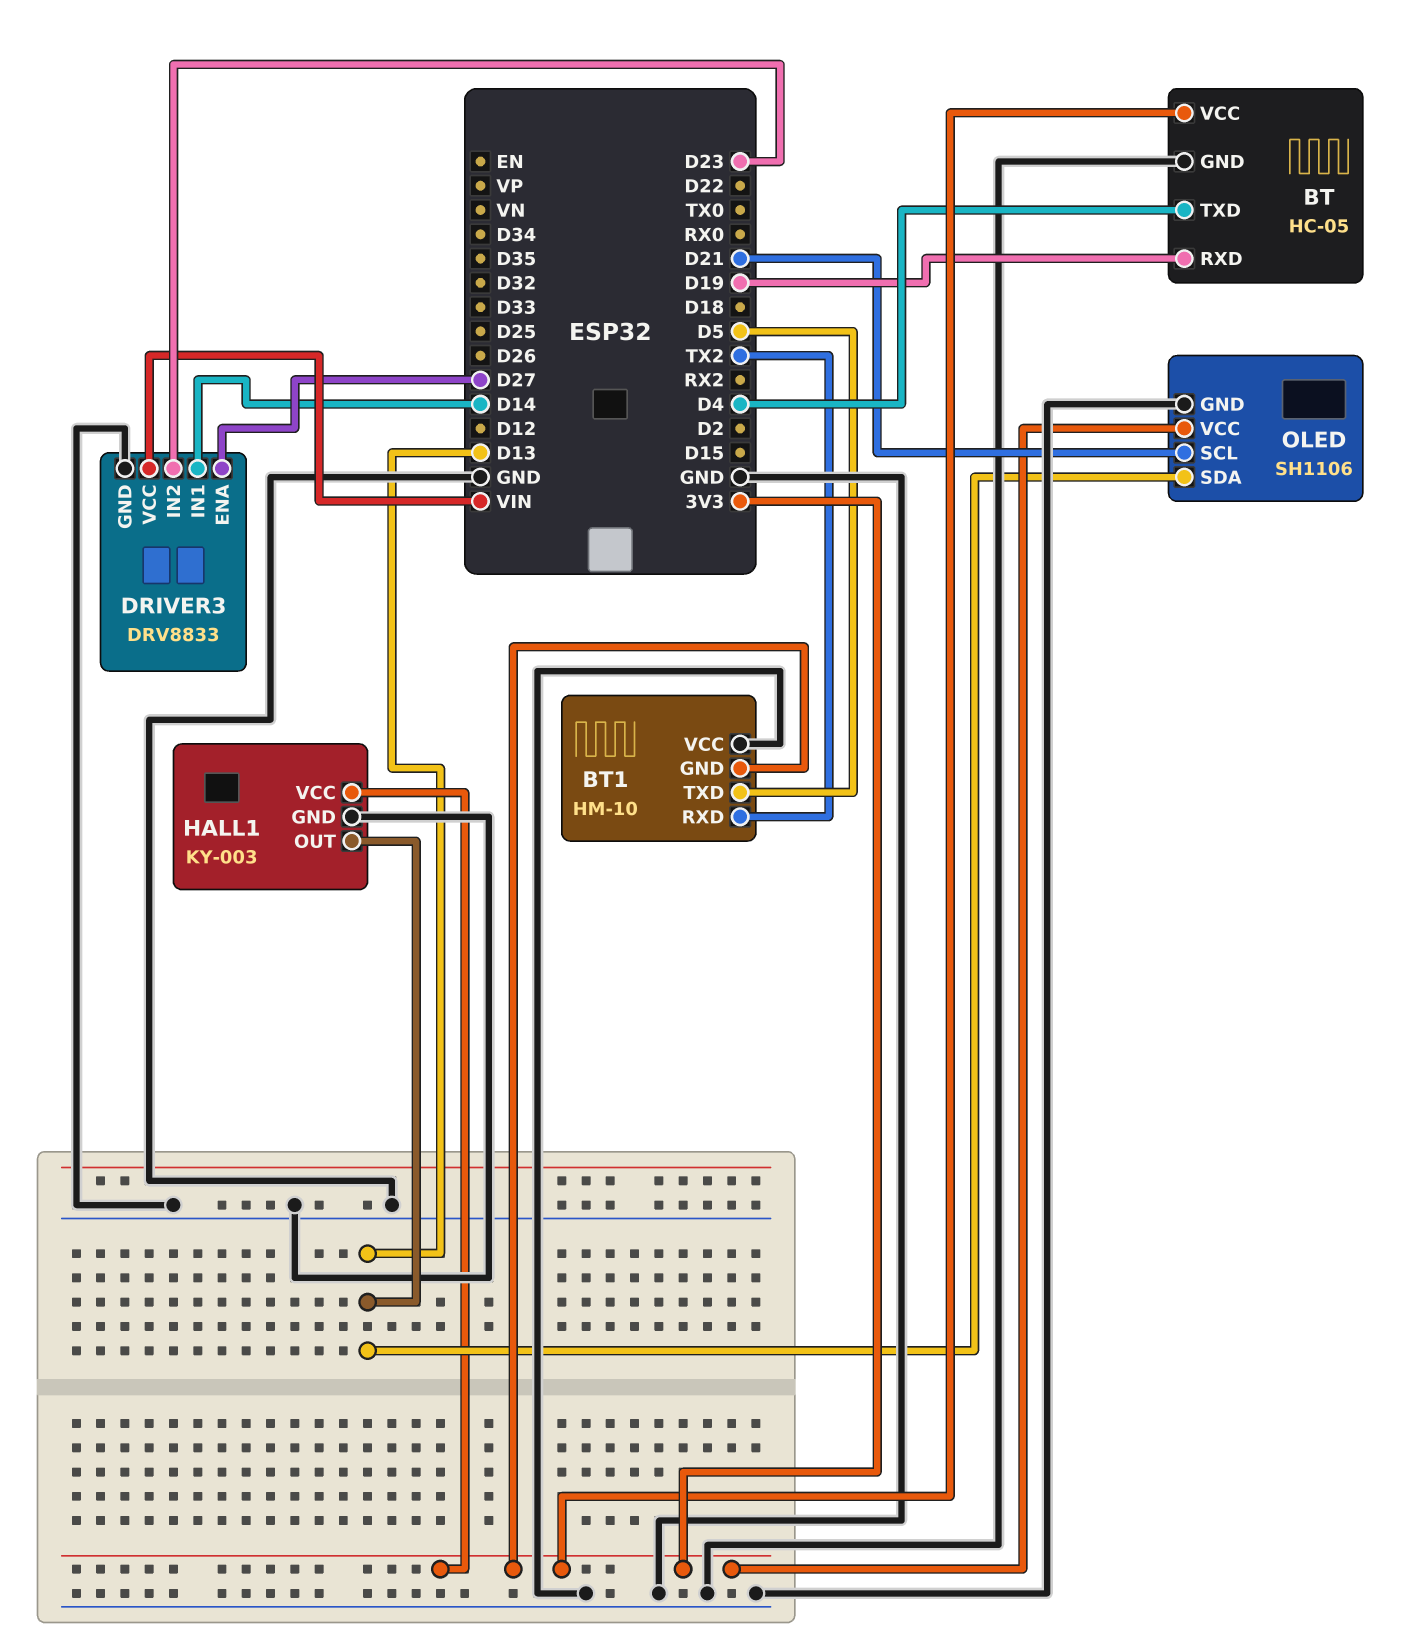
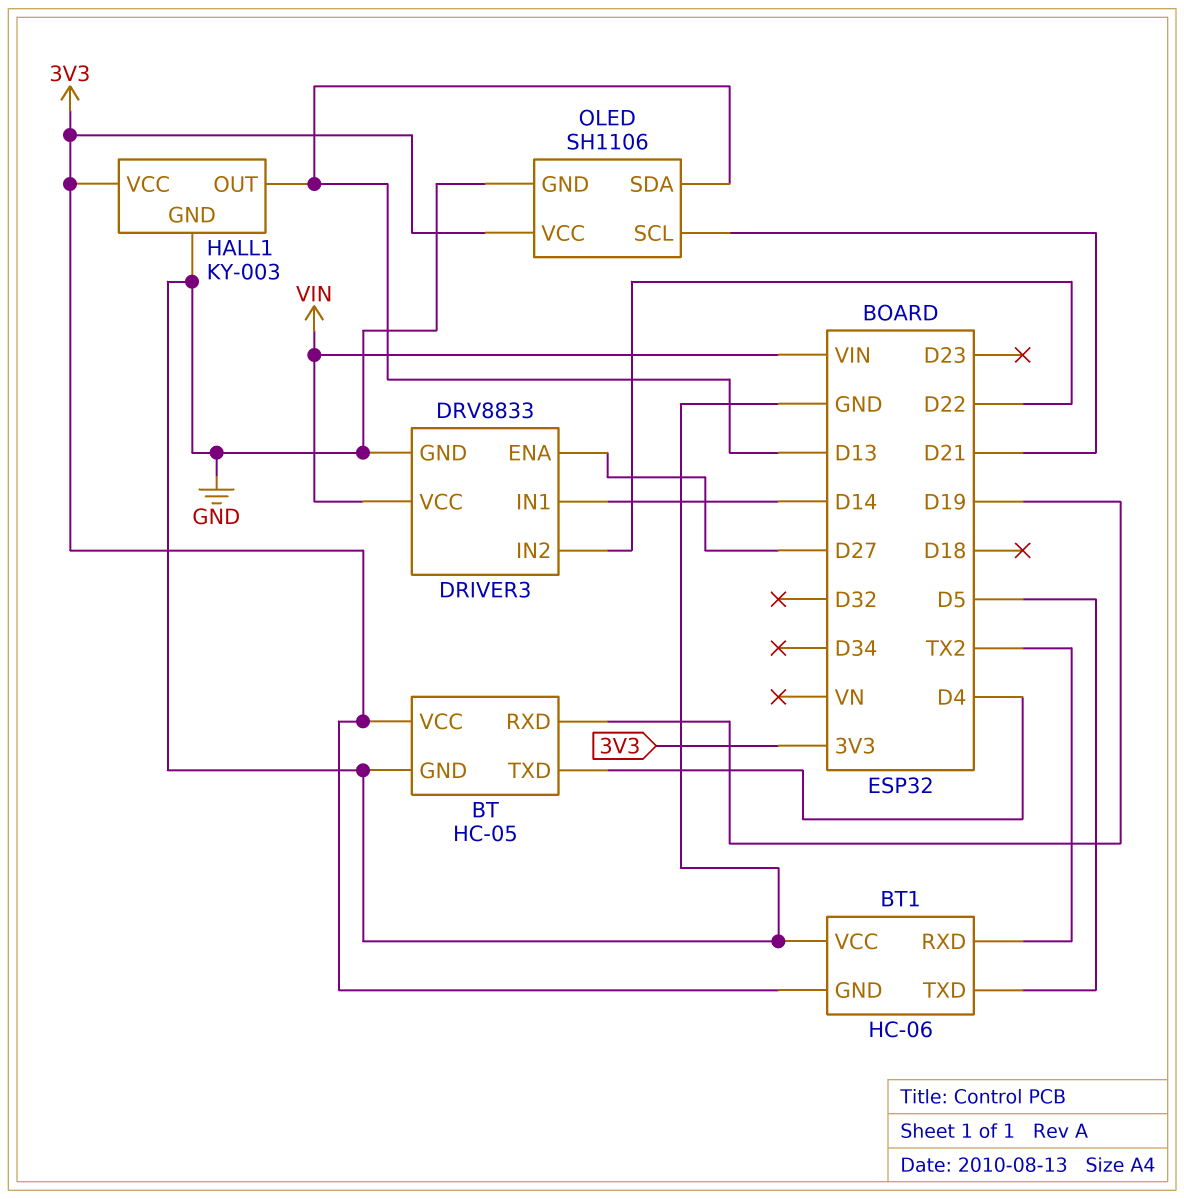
BT1: HM-10 -> HC-06
DRIVER3 pin IN2: D23 -> D22

